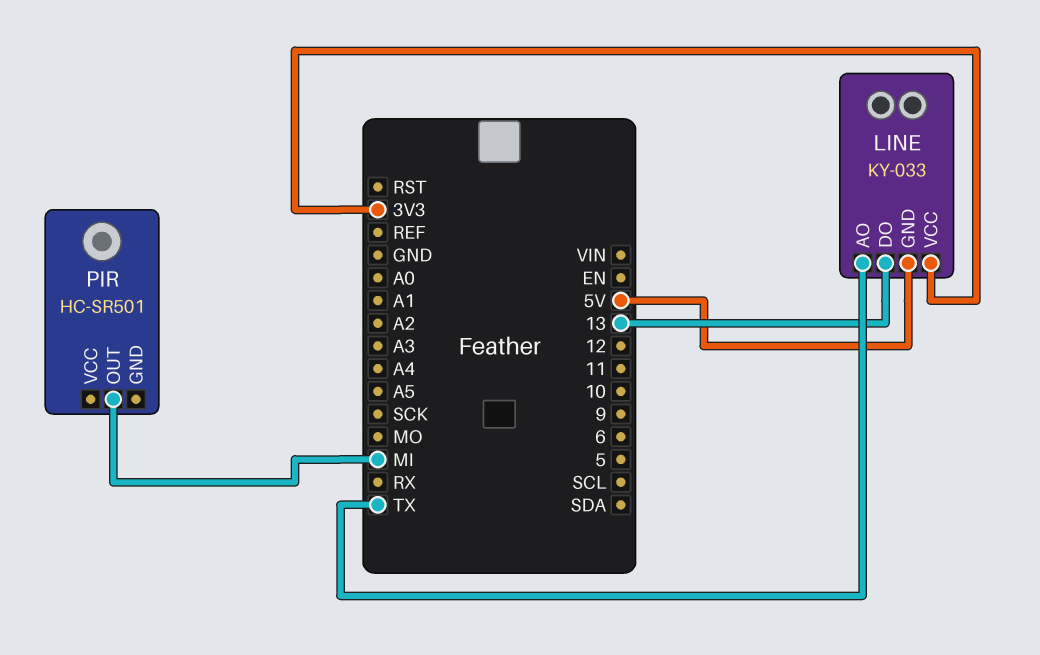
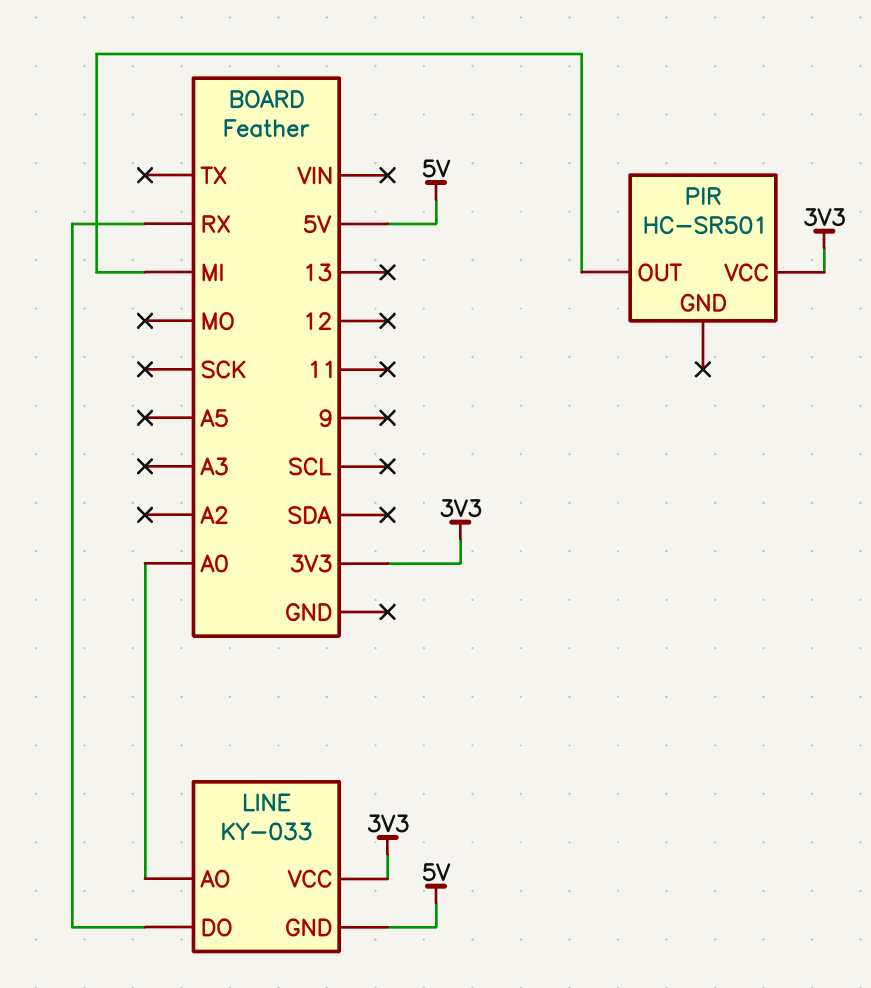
LINE pin AO: TX -> A0
LINE pin DO: 13 -> RX
PIR pin VCC: none -> 3V3

